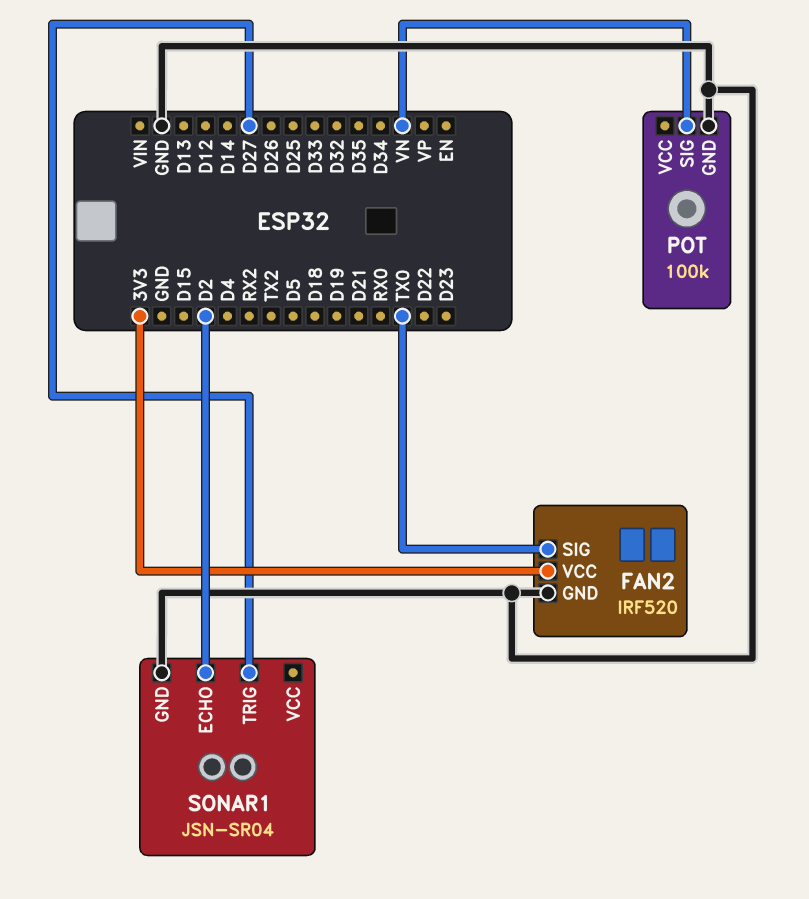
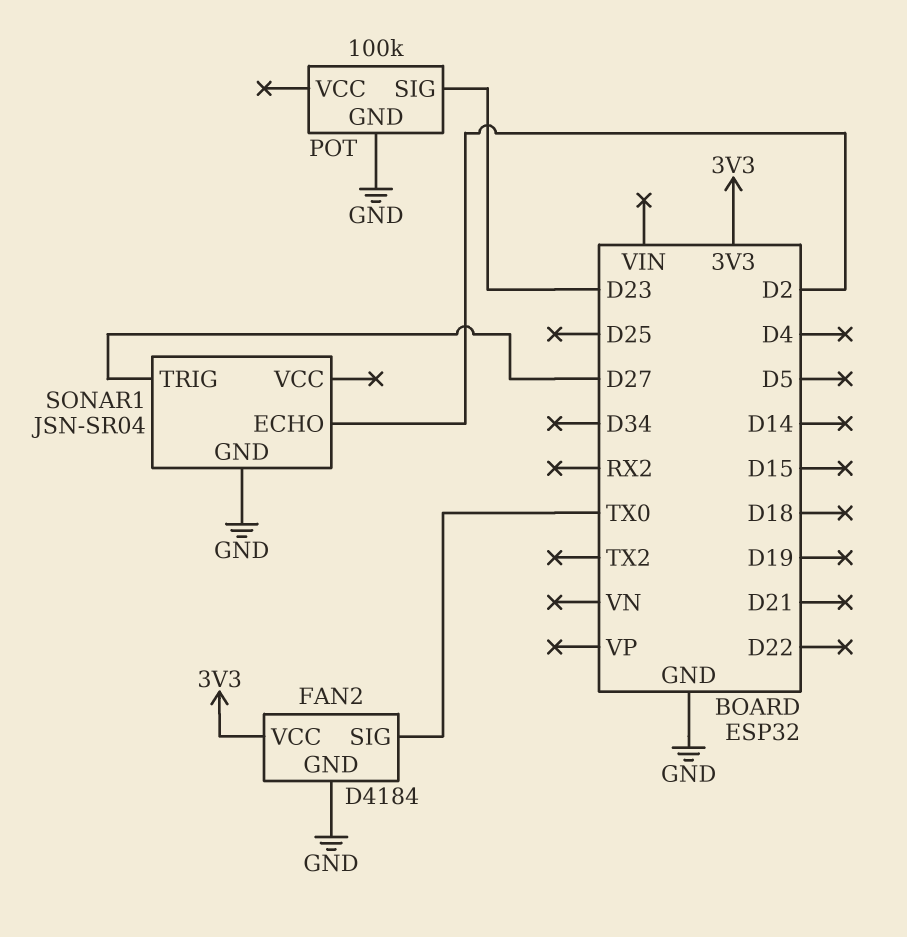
FAN2: IRF520 -> D4184
POT pin SIG: VN -> D23

